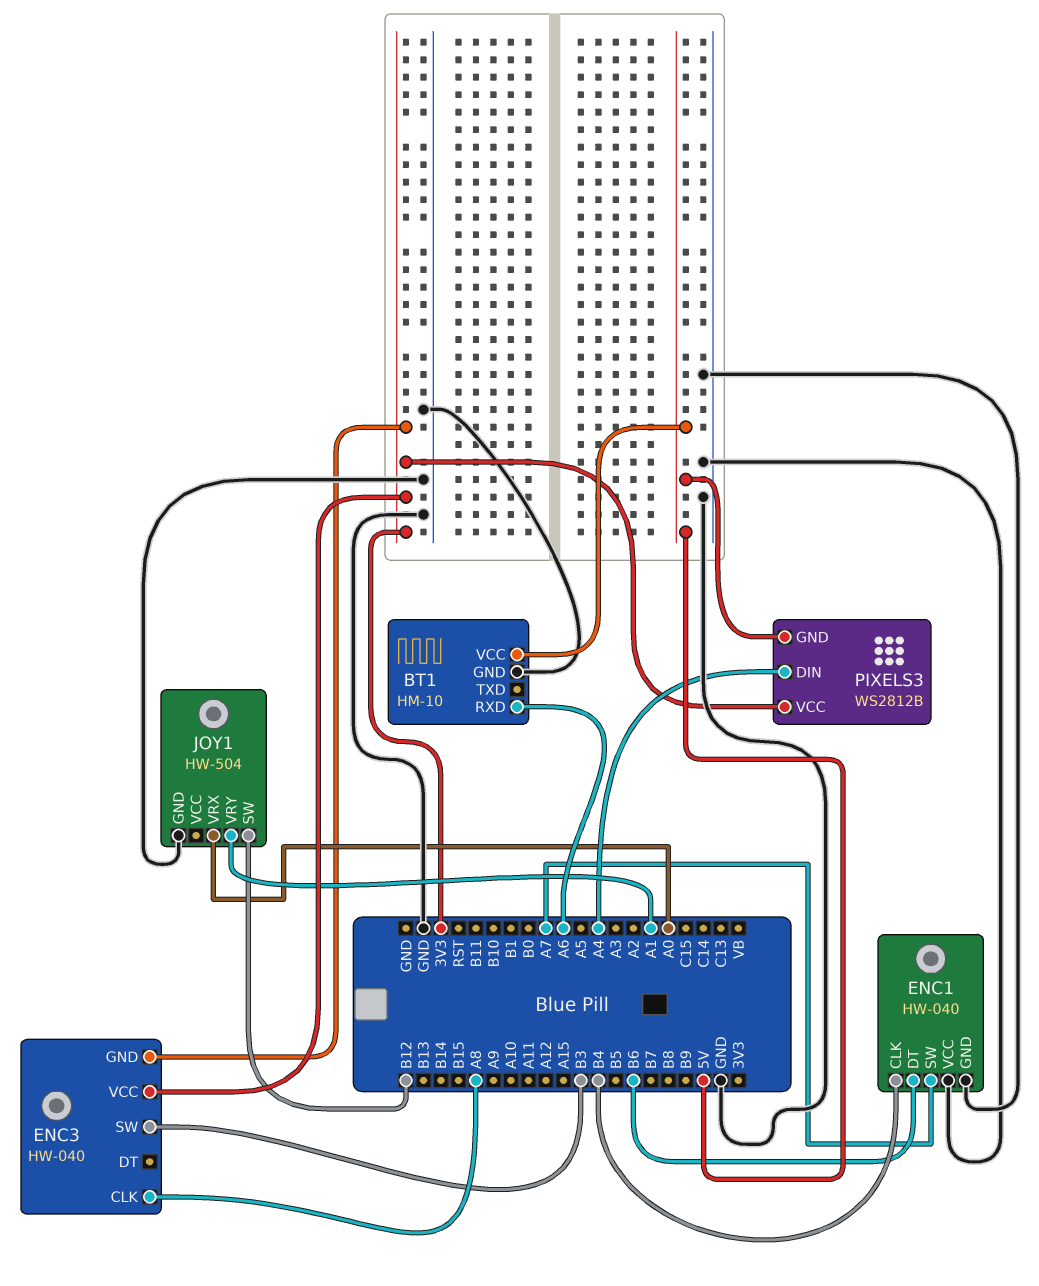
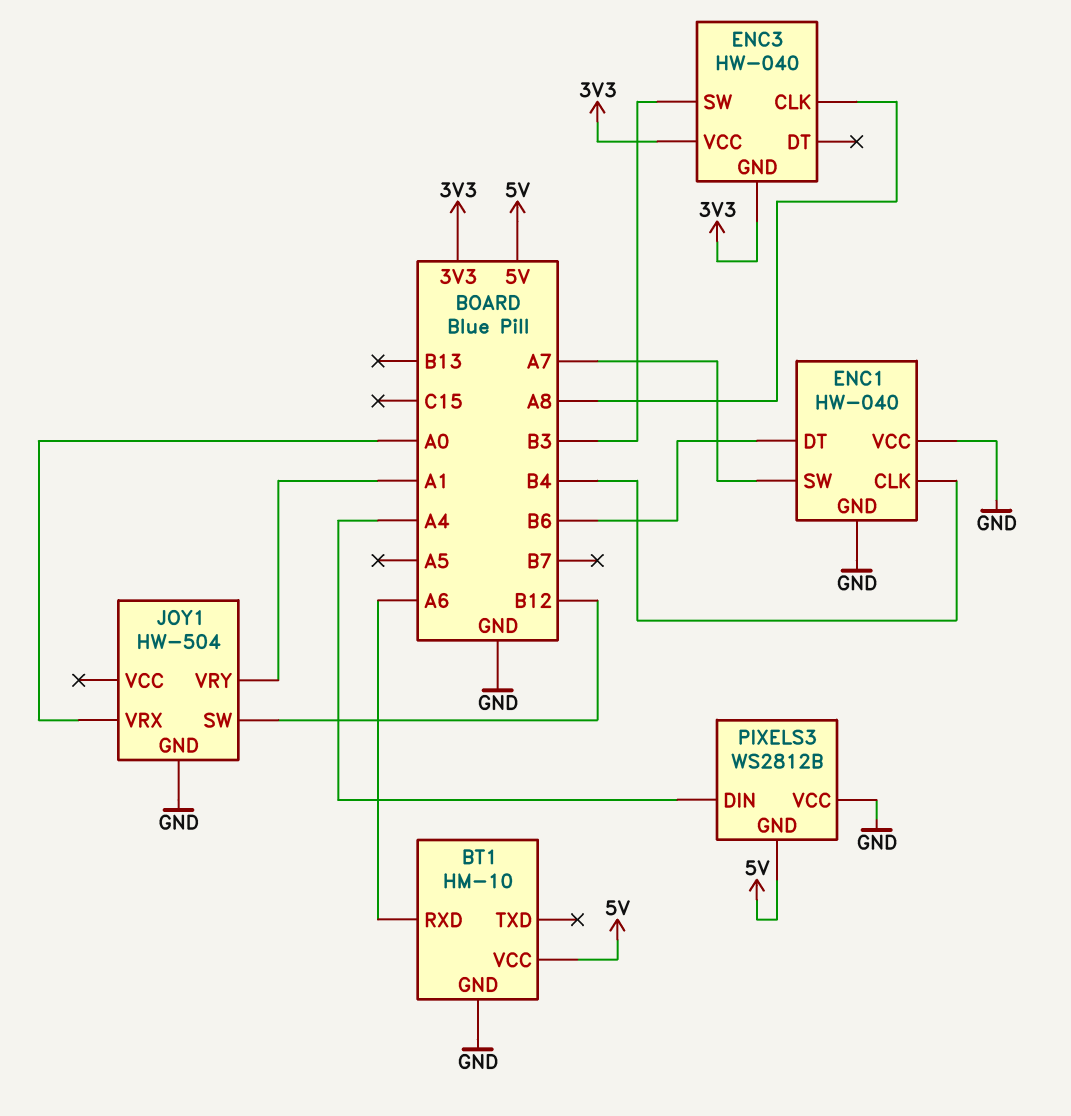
PIXELS3 pin VCC: 3V3 -> GND

